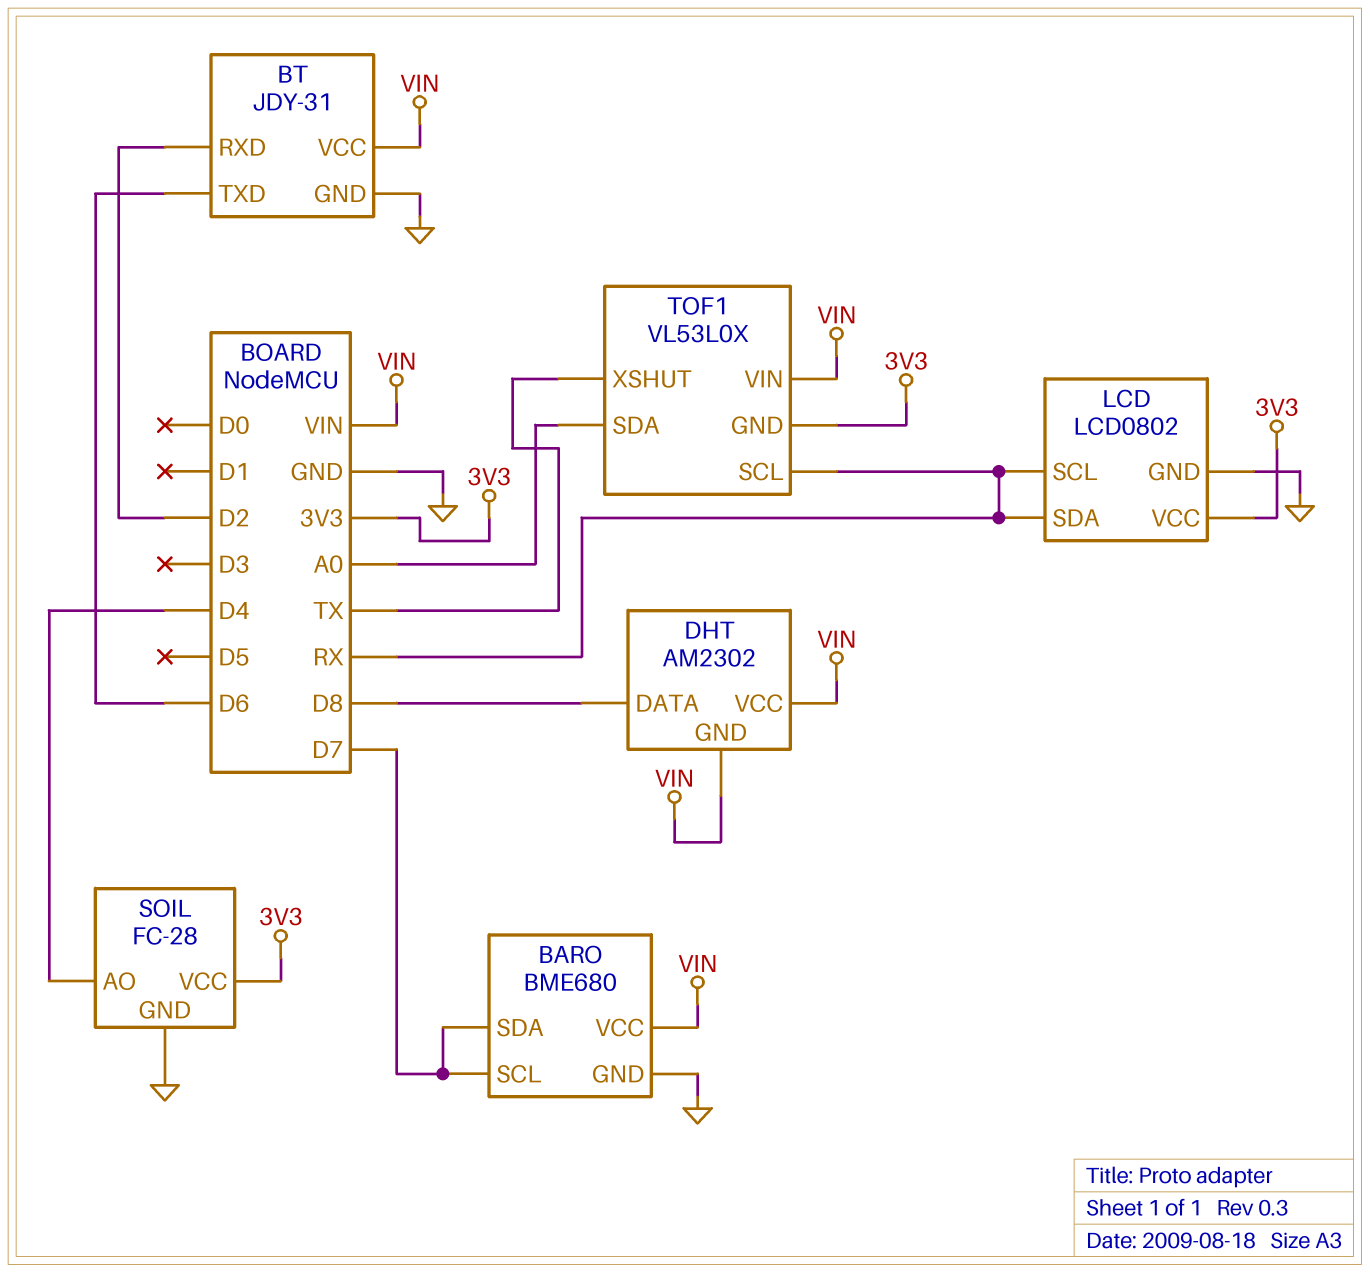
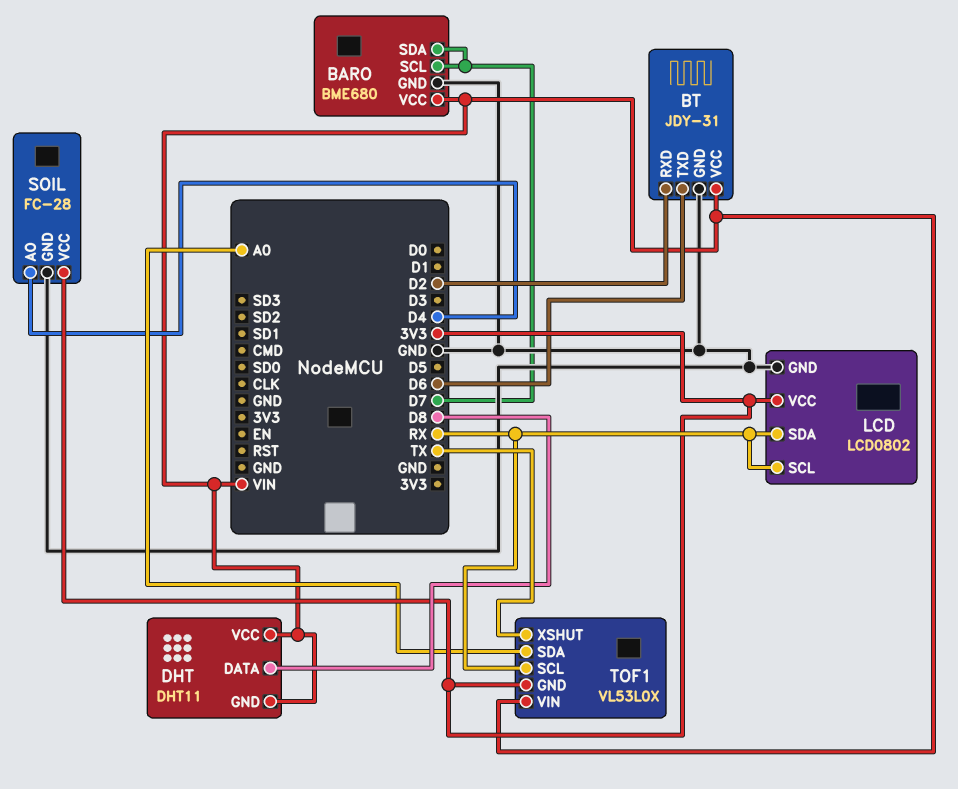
DHT: AM2302 -> DHT11

